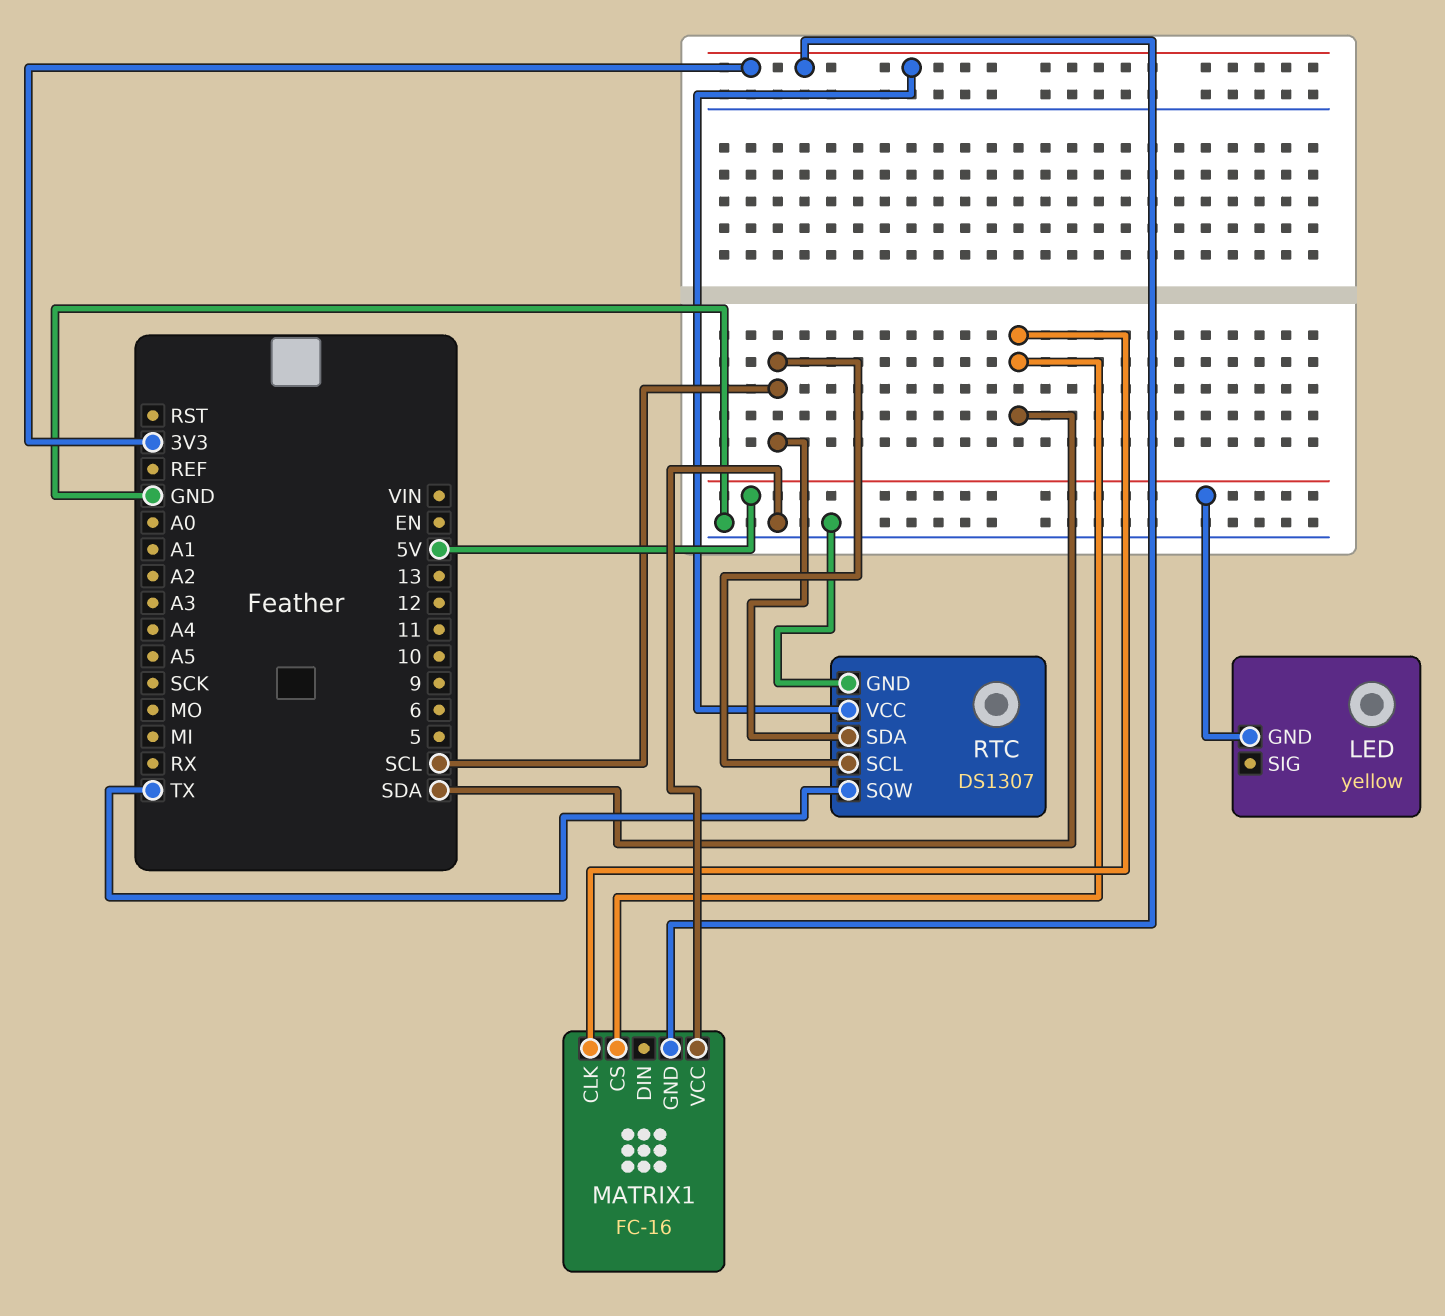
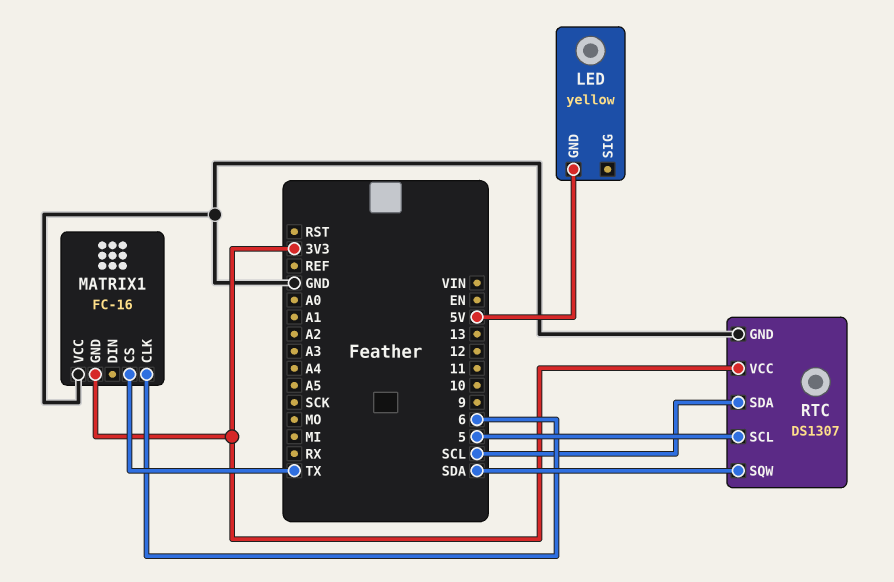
MATRIX1 pin CLK: SDA -> 6
MATRIX1 pin CS: SDA -> TX
RTC pin SCL: SCL -> 5
RTC pin SQW: TX -> SDA

